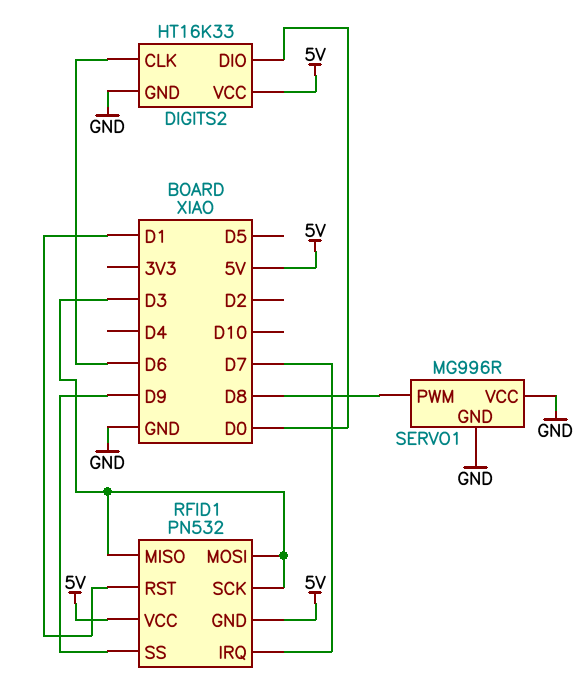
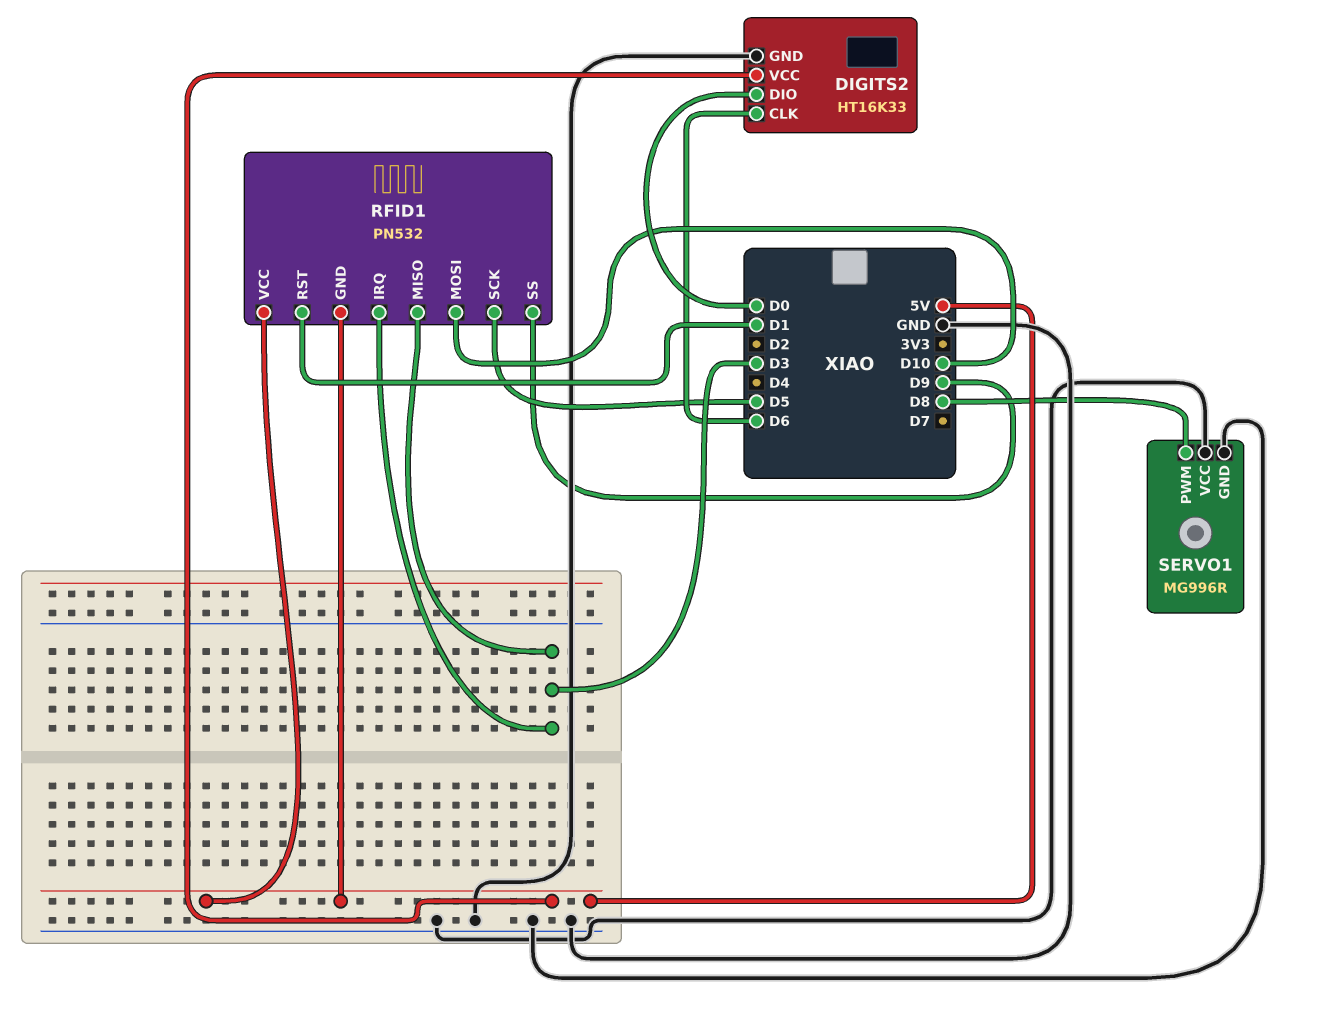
RFID1 pin IRQ: D7 -> D3
RFID1 pin MOSI: D3 -> D10
RFID1 pin SCK: D3 -> D5

